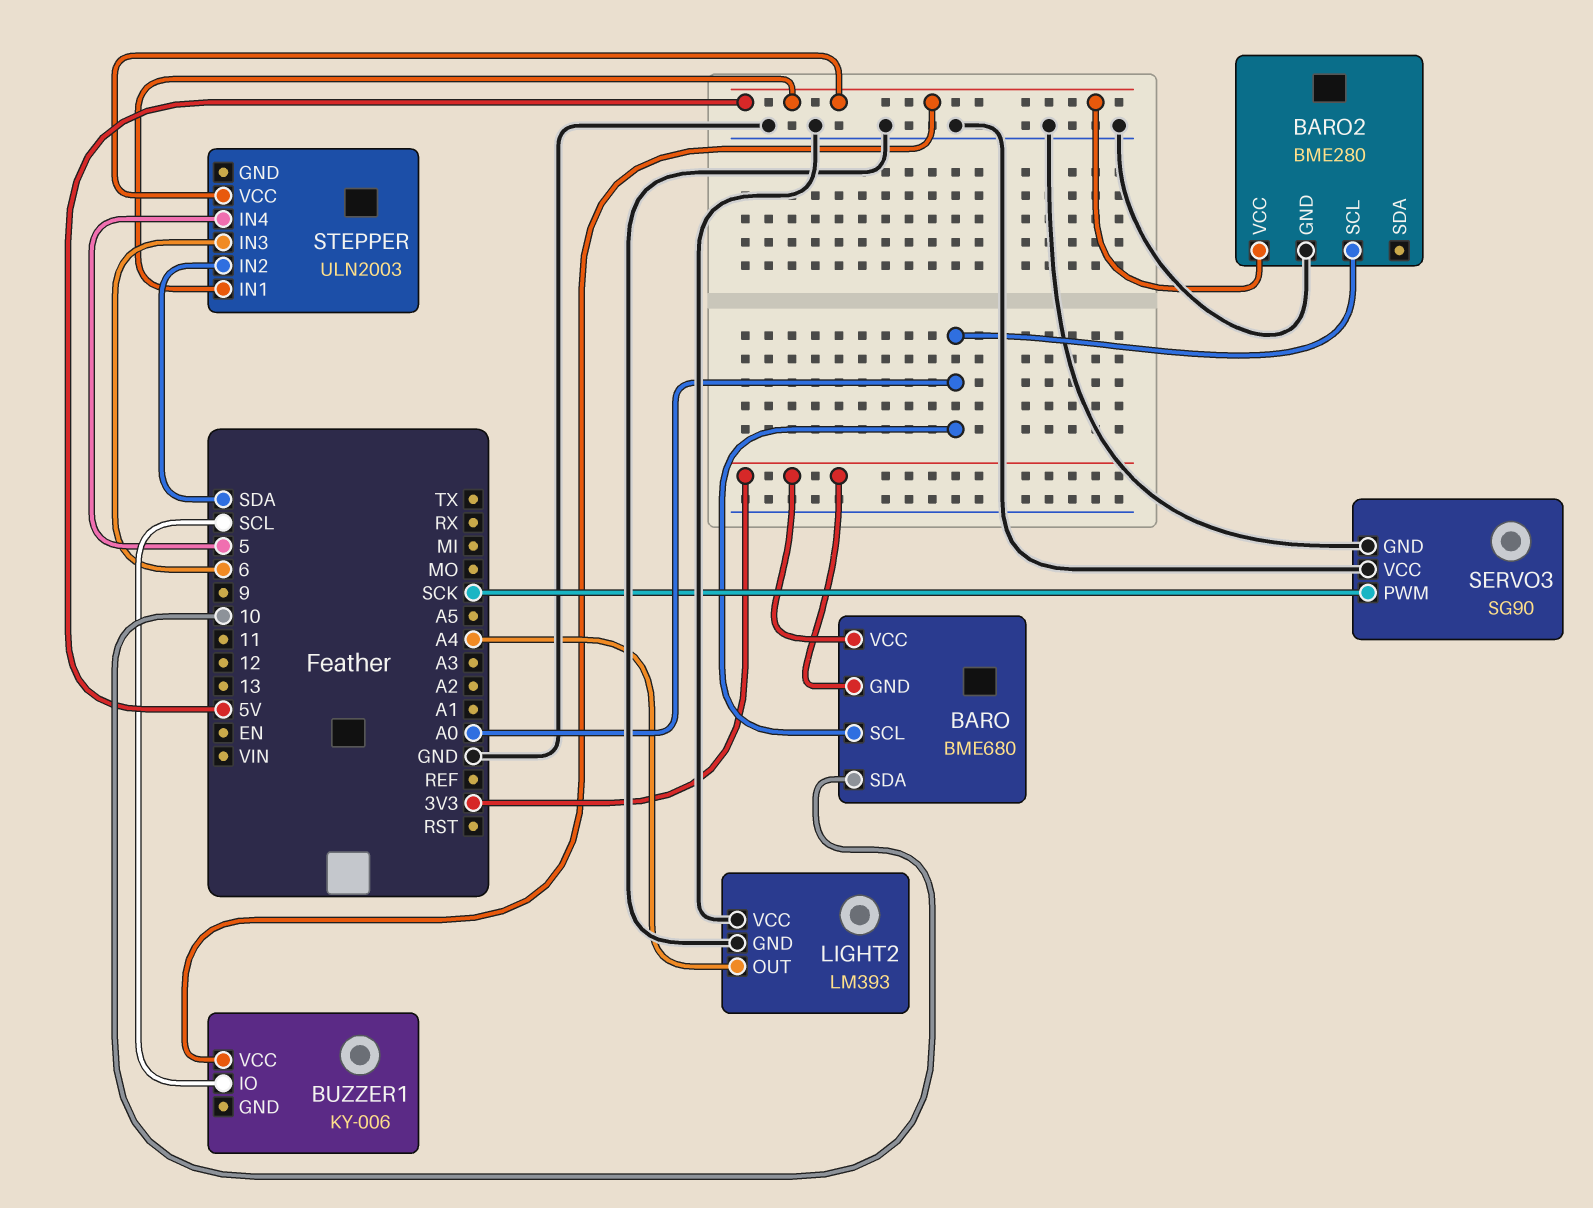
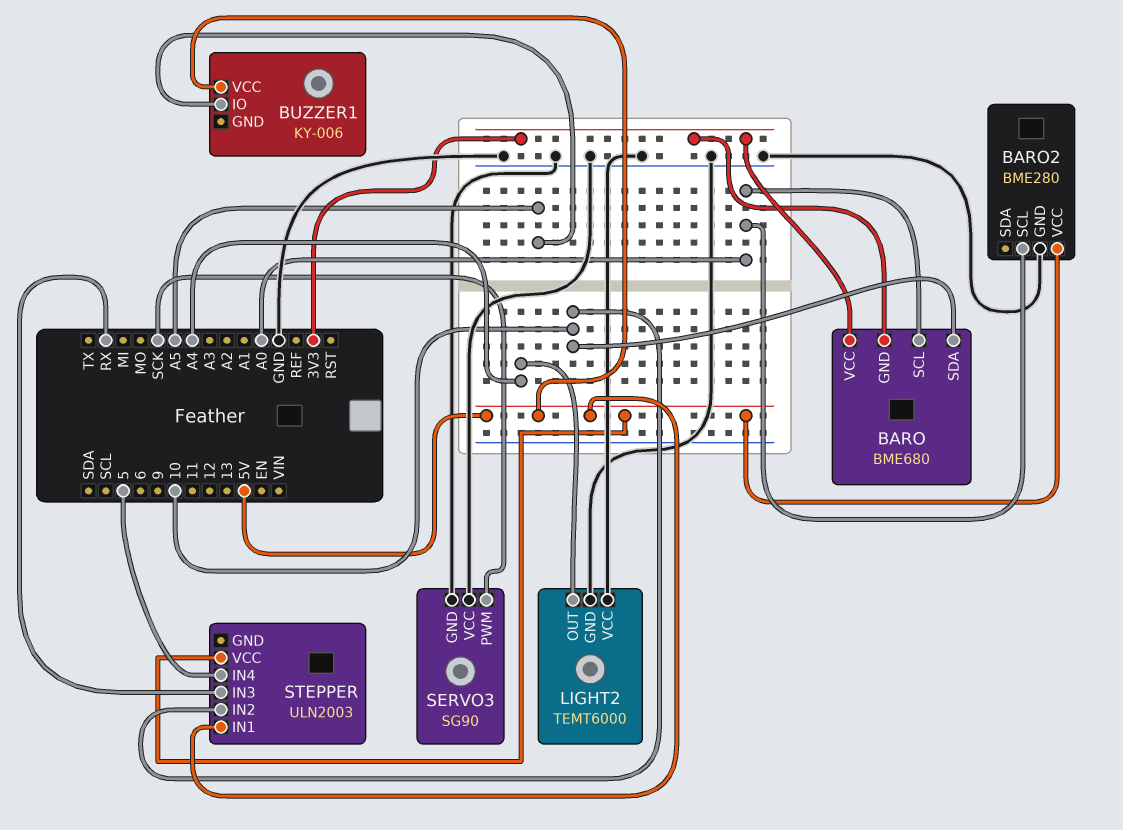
BUZZER1 pin IO: SCL -> A5
LIGHT2: LM393 -> TEMT6000
STEPPER pin IN2: SDA -> 10
STEPPER pin IN3: 6 -> RX

